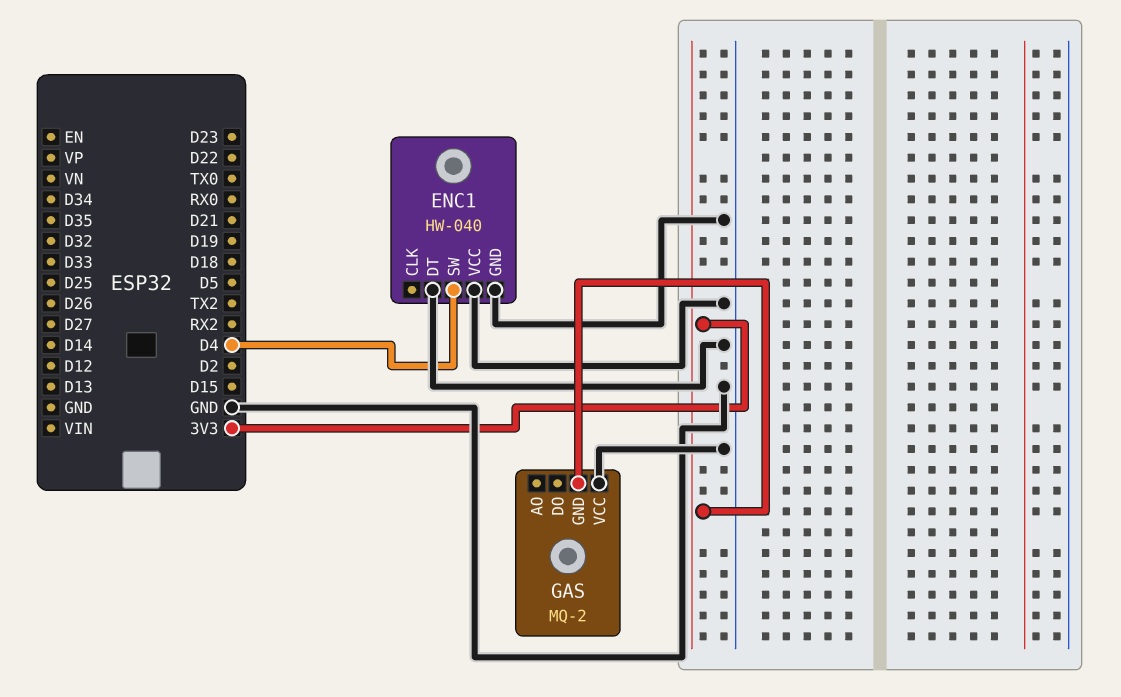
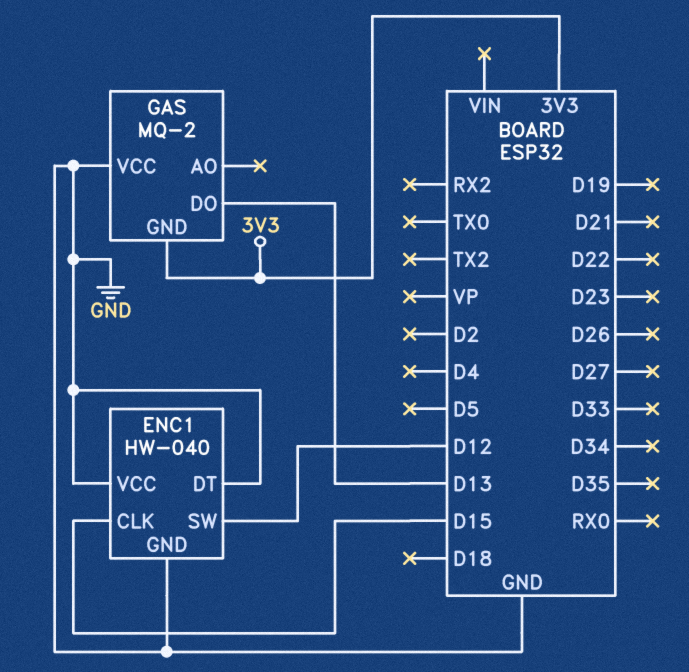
ENC1 pin CLK: none -> D15
ENC1 pin SW: D4 -> D12
GAS pin DO: none -> D13

